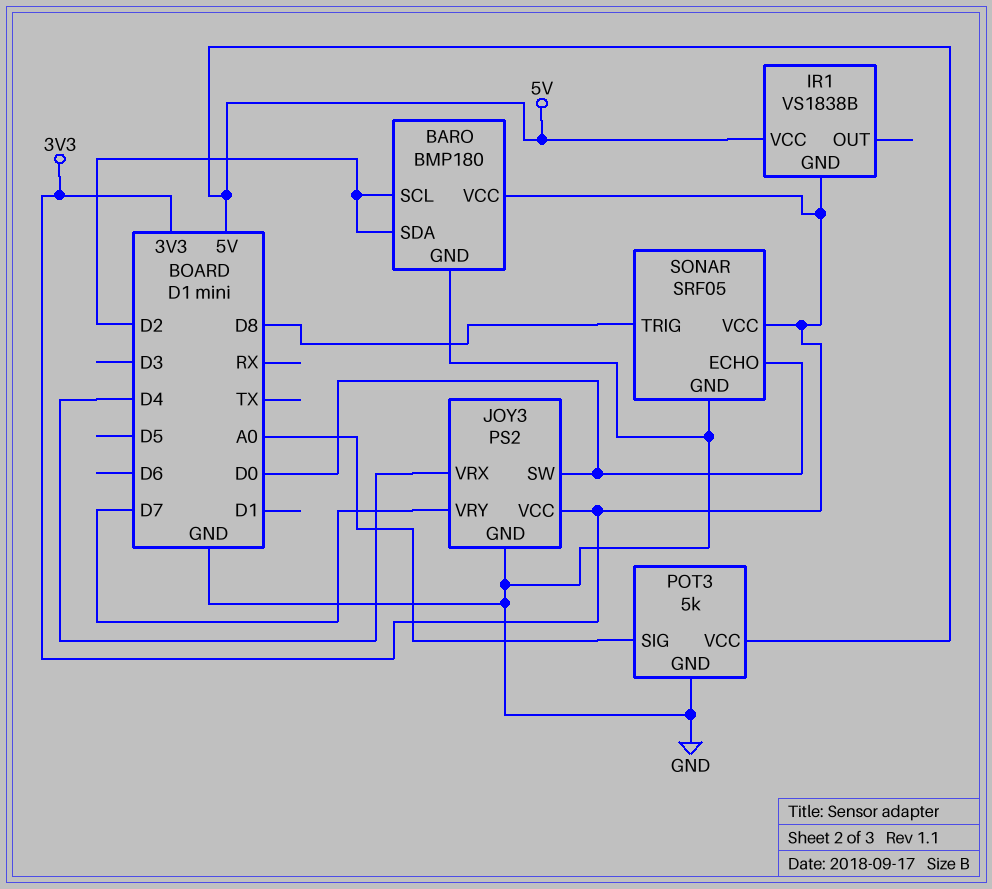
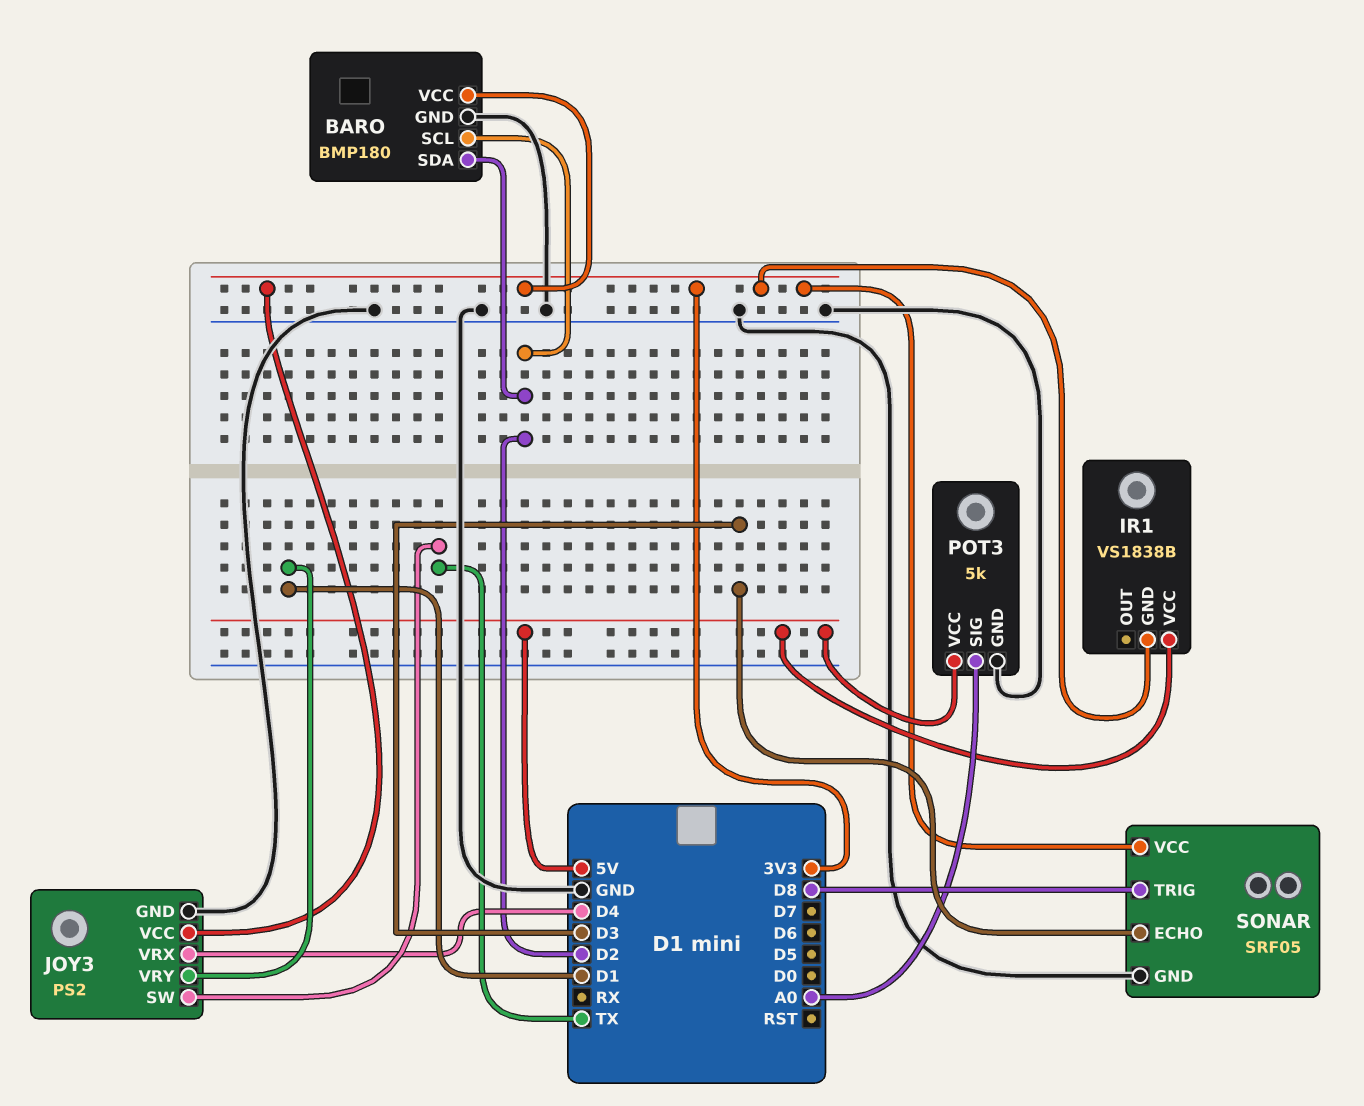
JOY3 pin SW: D0 -> TX
JOY3 pin VRY: D7 -> D1
SONAR pin ECHO: D0 -> D3

